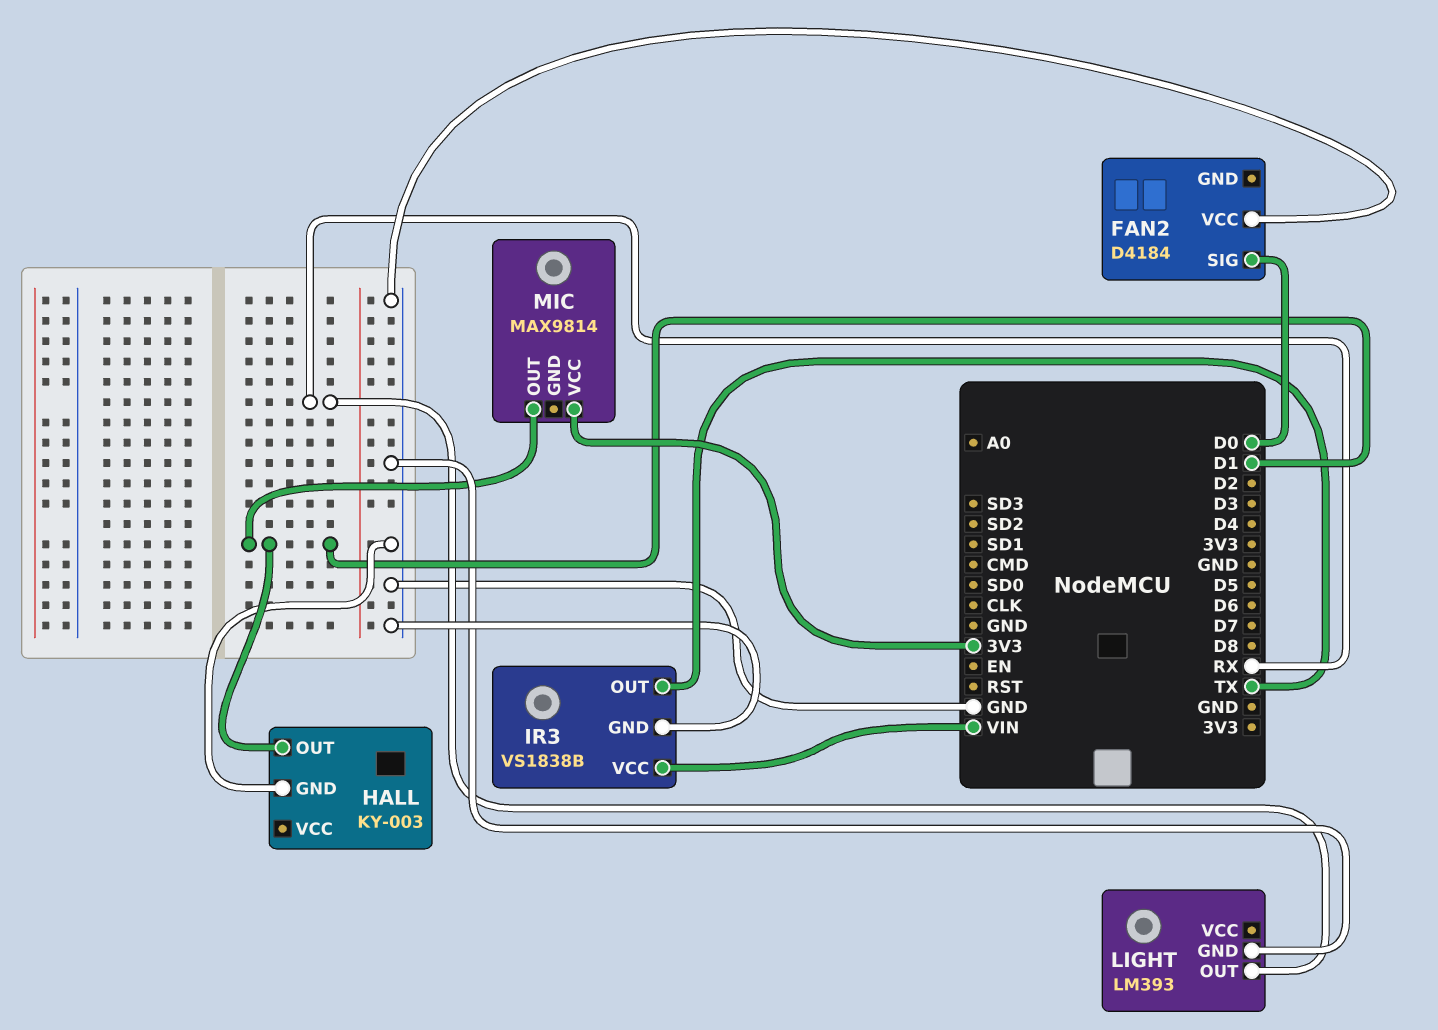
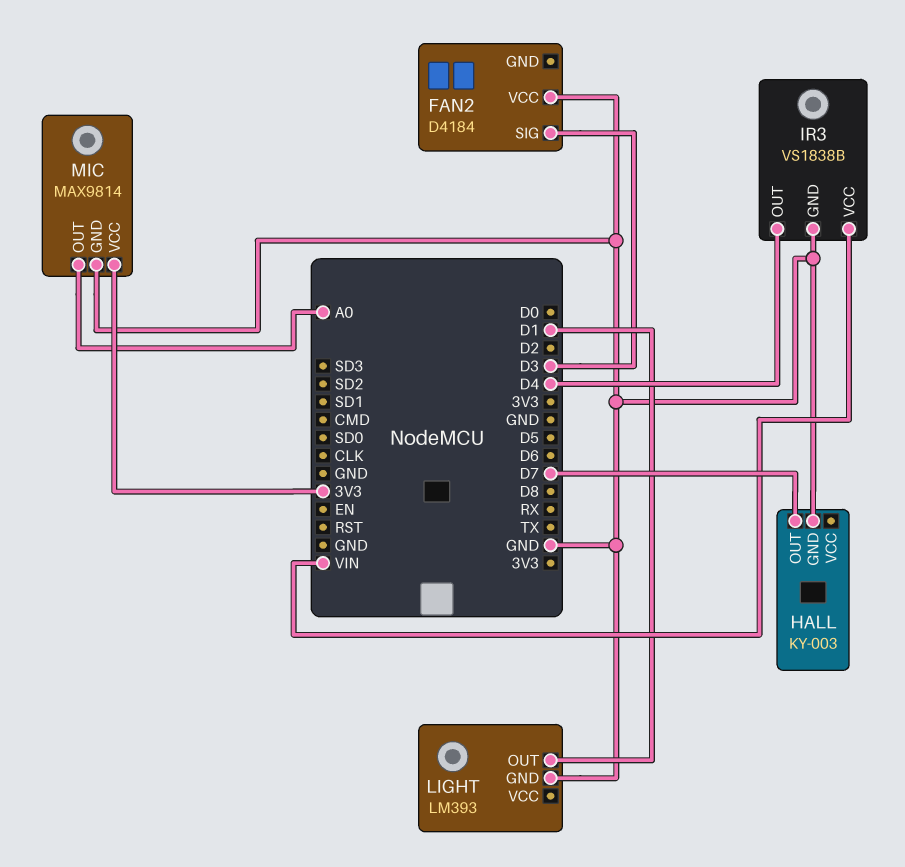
FAN2 pin SIG: D0 -> D3
HALL pin OUT: D1 -> D7
IR3 pin OUT: TX -> D4
LIGHT pin OUT: RX -> D1
MIC pin GND: none -> GND
MIC pin OUT: D1 -> A0

